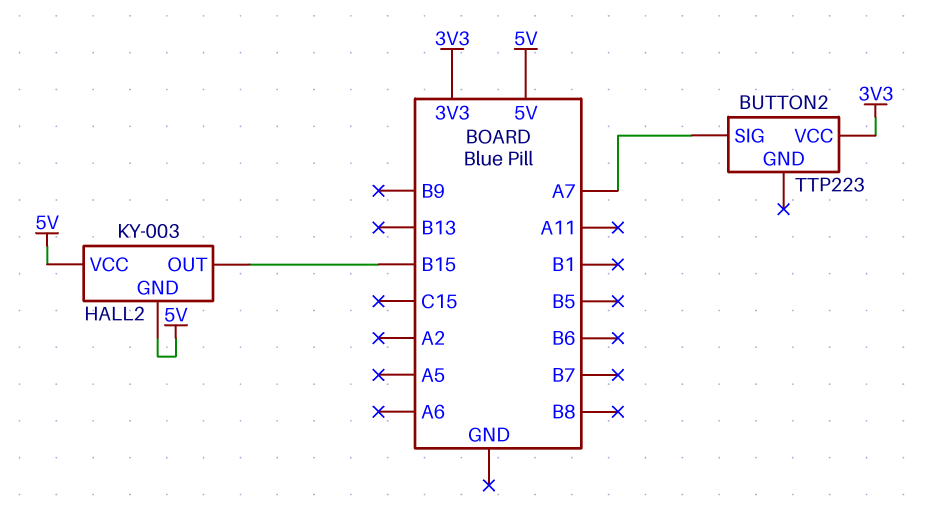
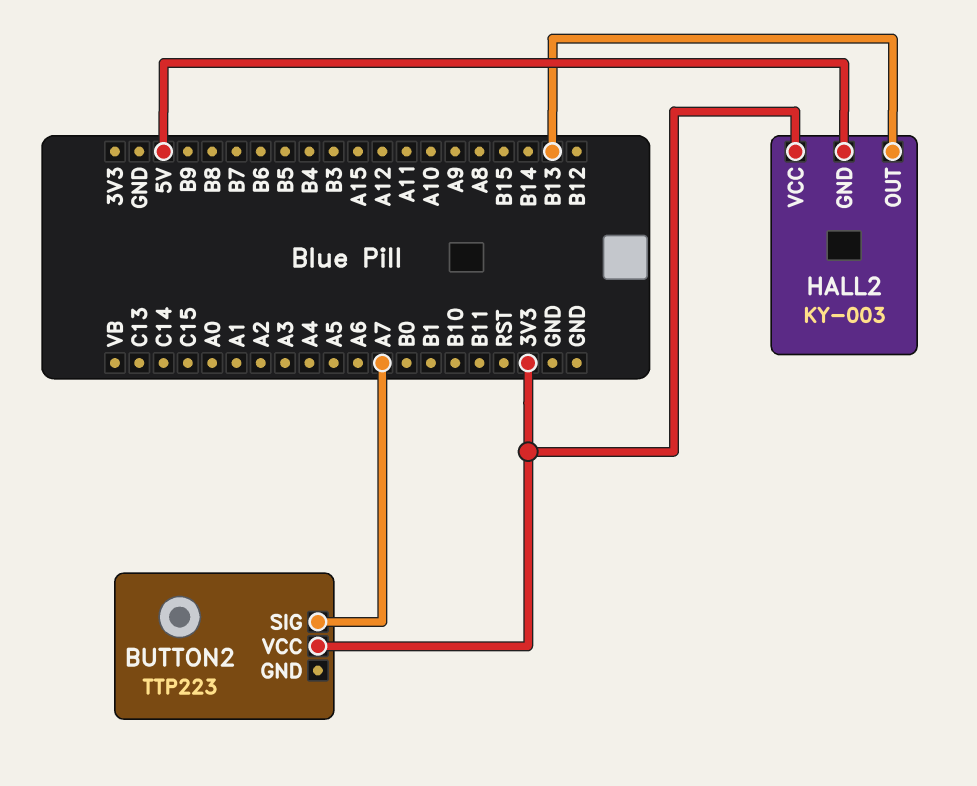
HALL2 pin OUT: B15 -> B13
HALL2 pin VCC: 5V -> 3V3

